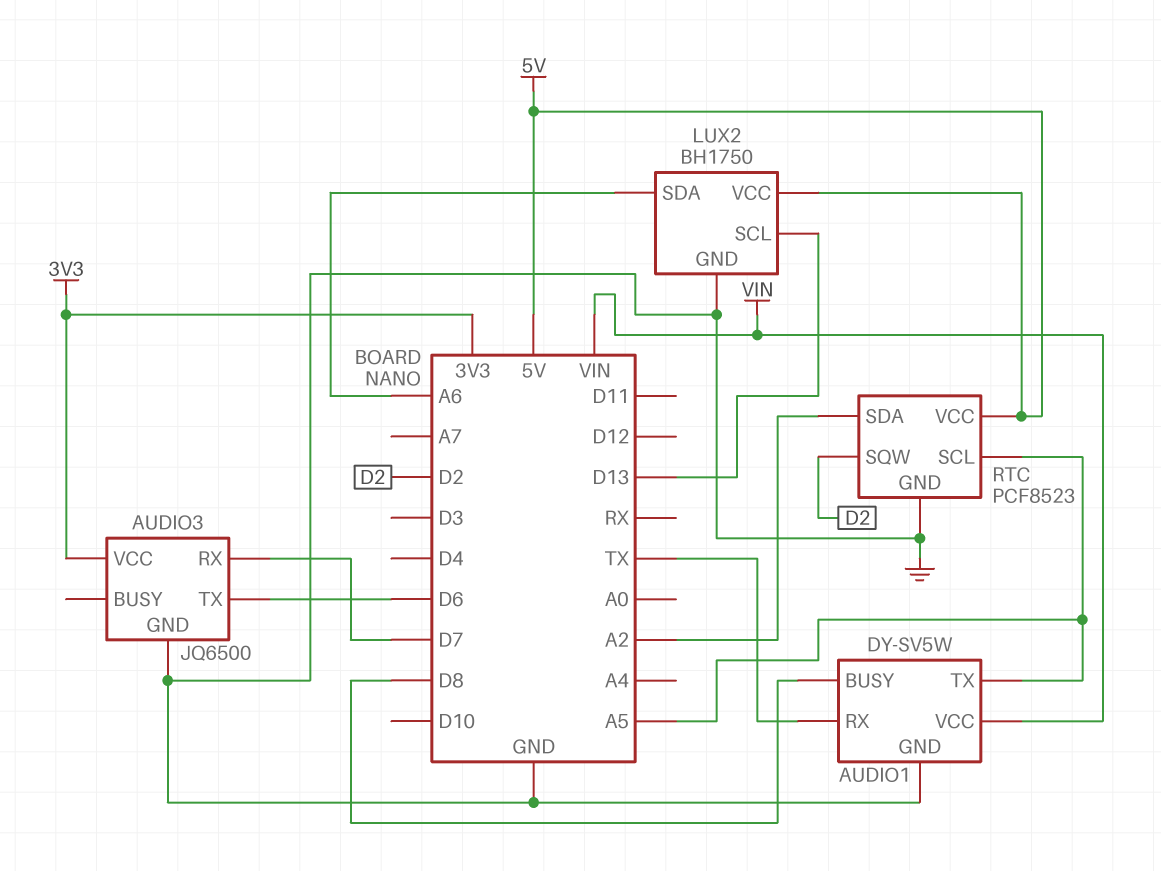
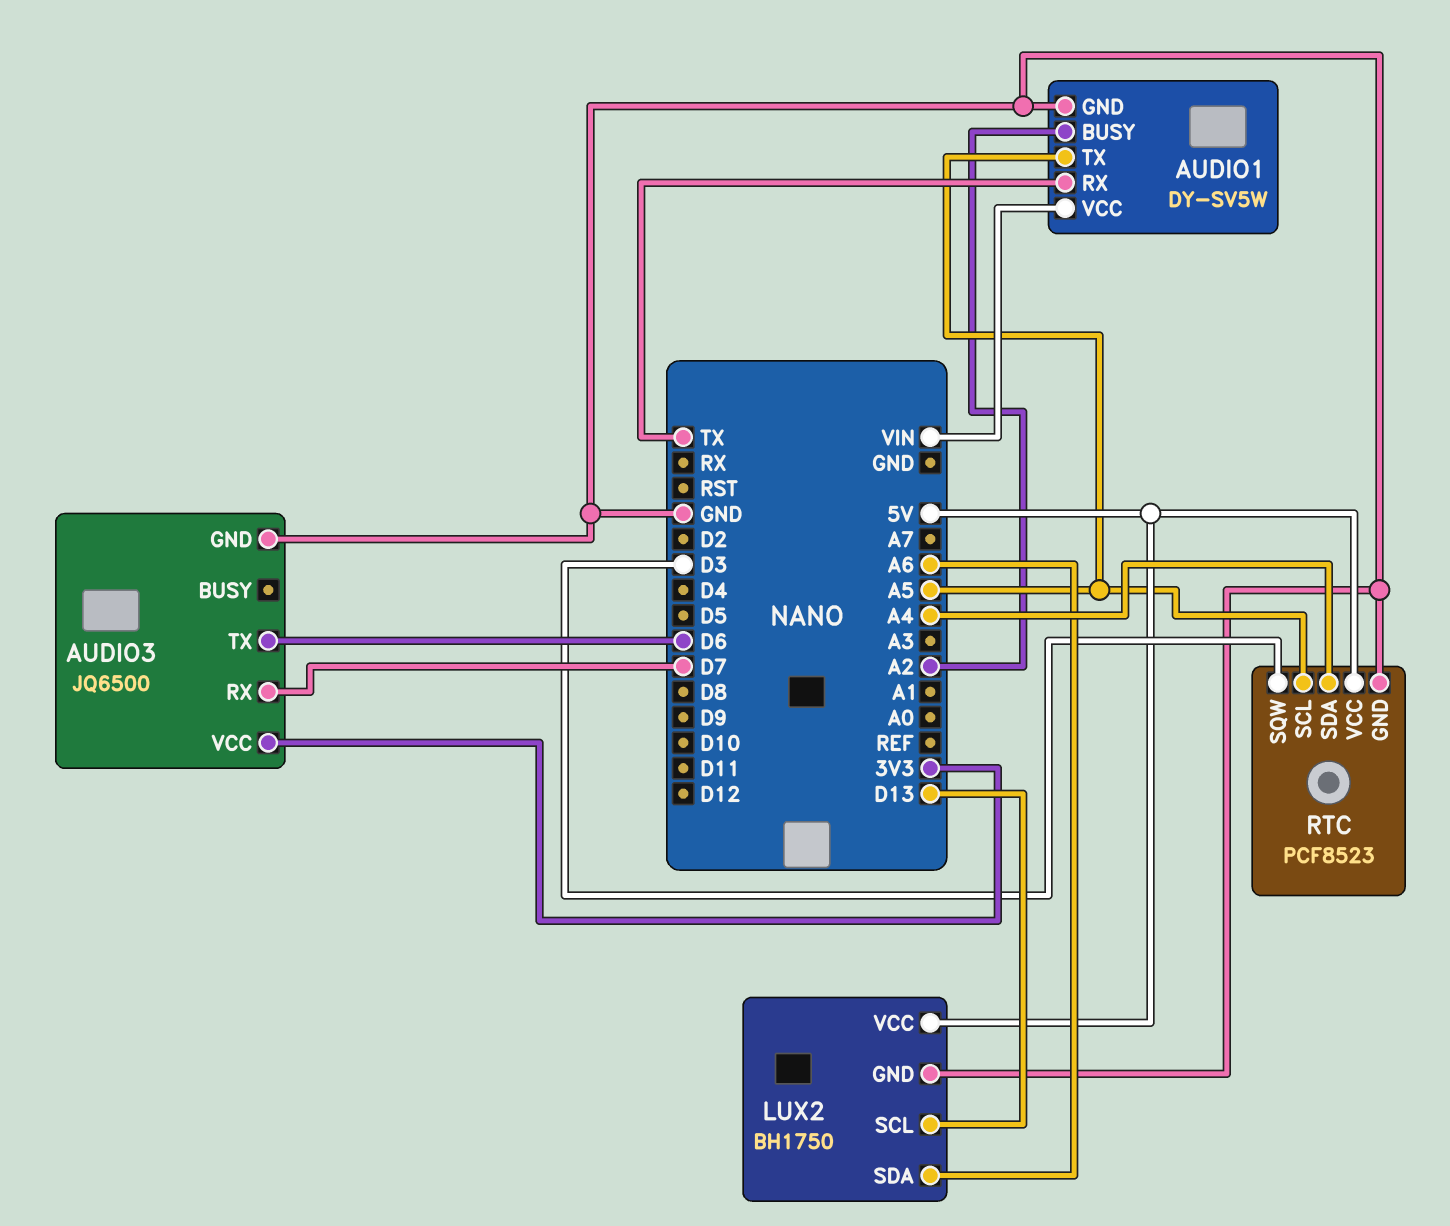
AUDIO1 pin BUSY: D8 -> A2
RTC pin SDA: A2 -> A4
RTC pin SQW: D2 -> D3

